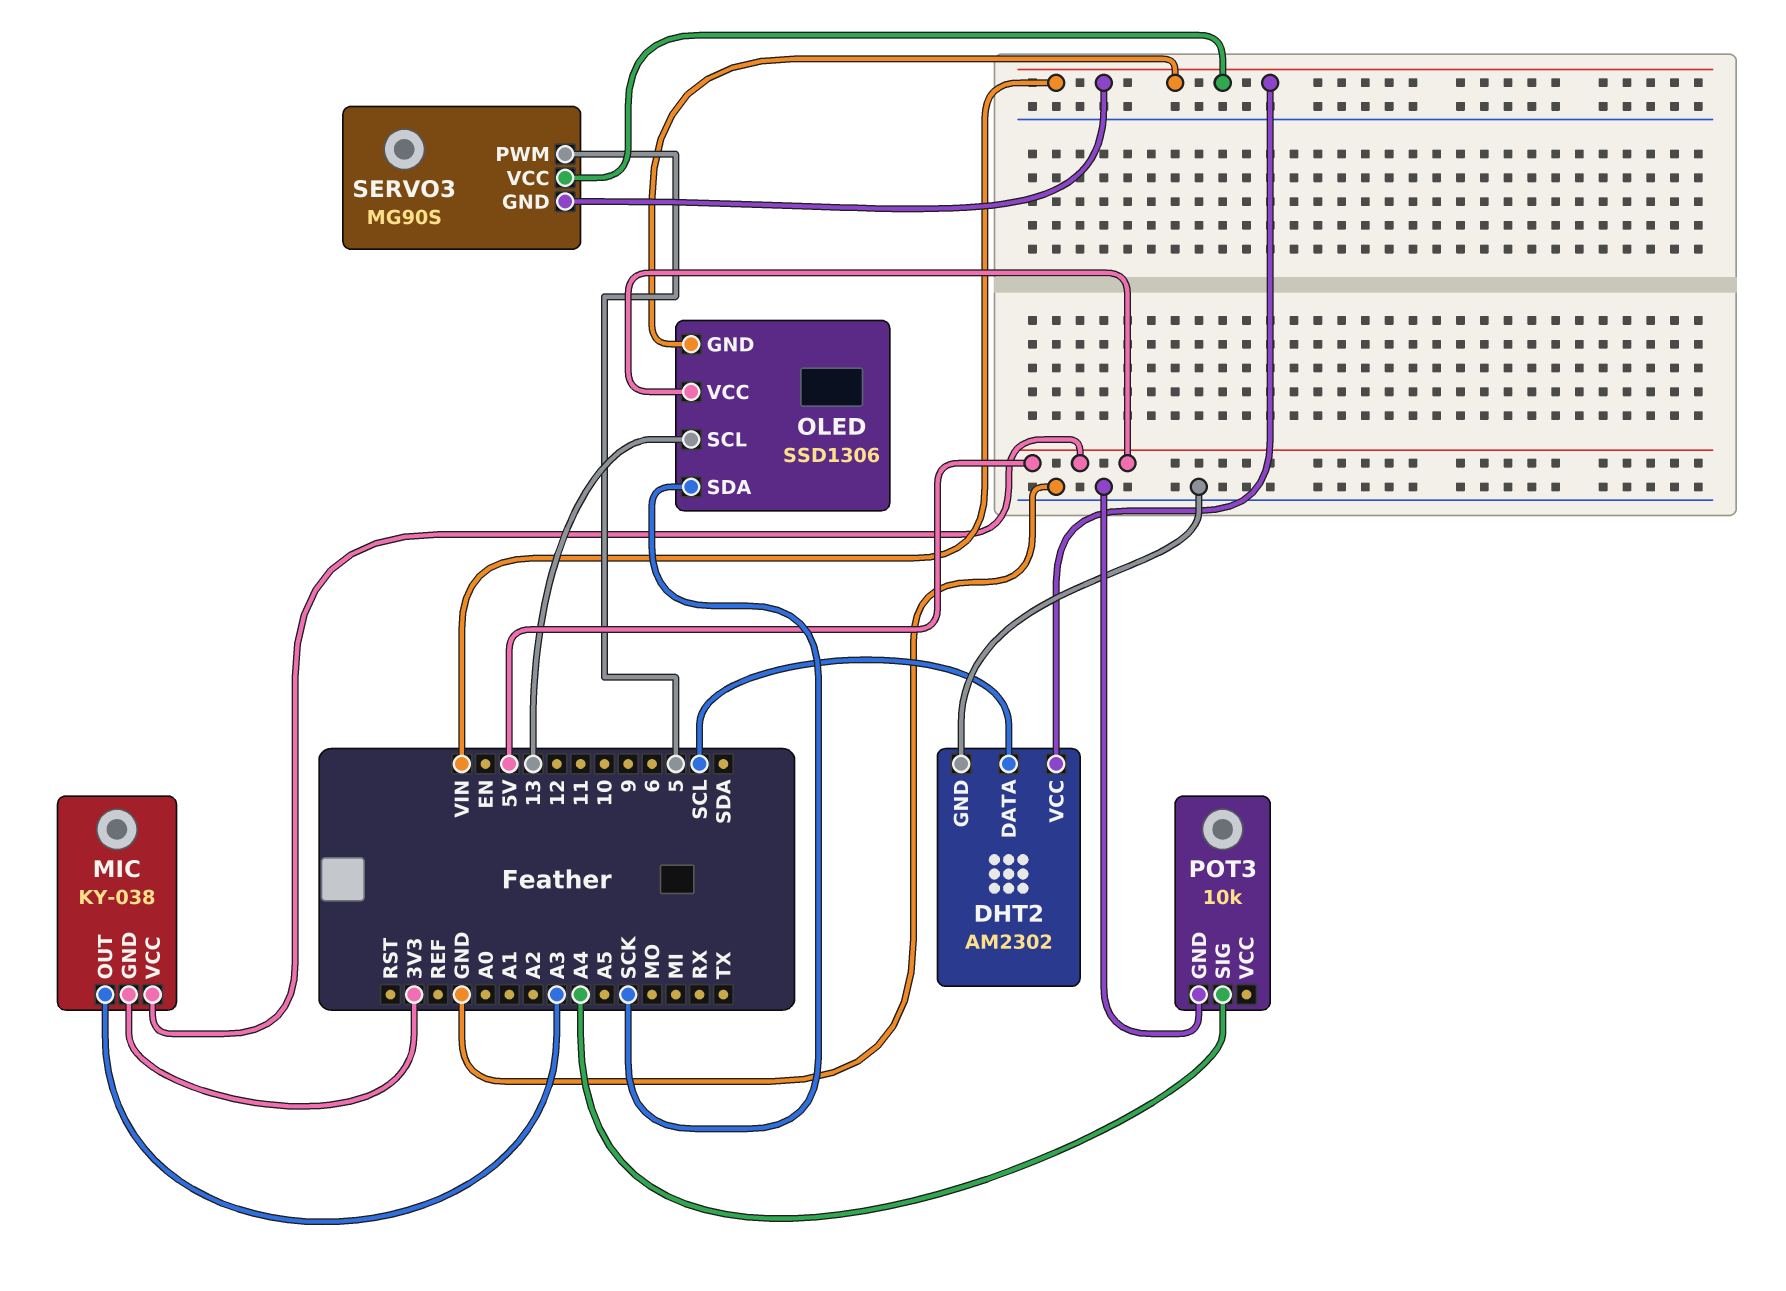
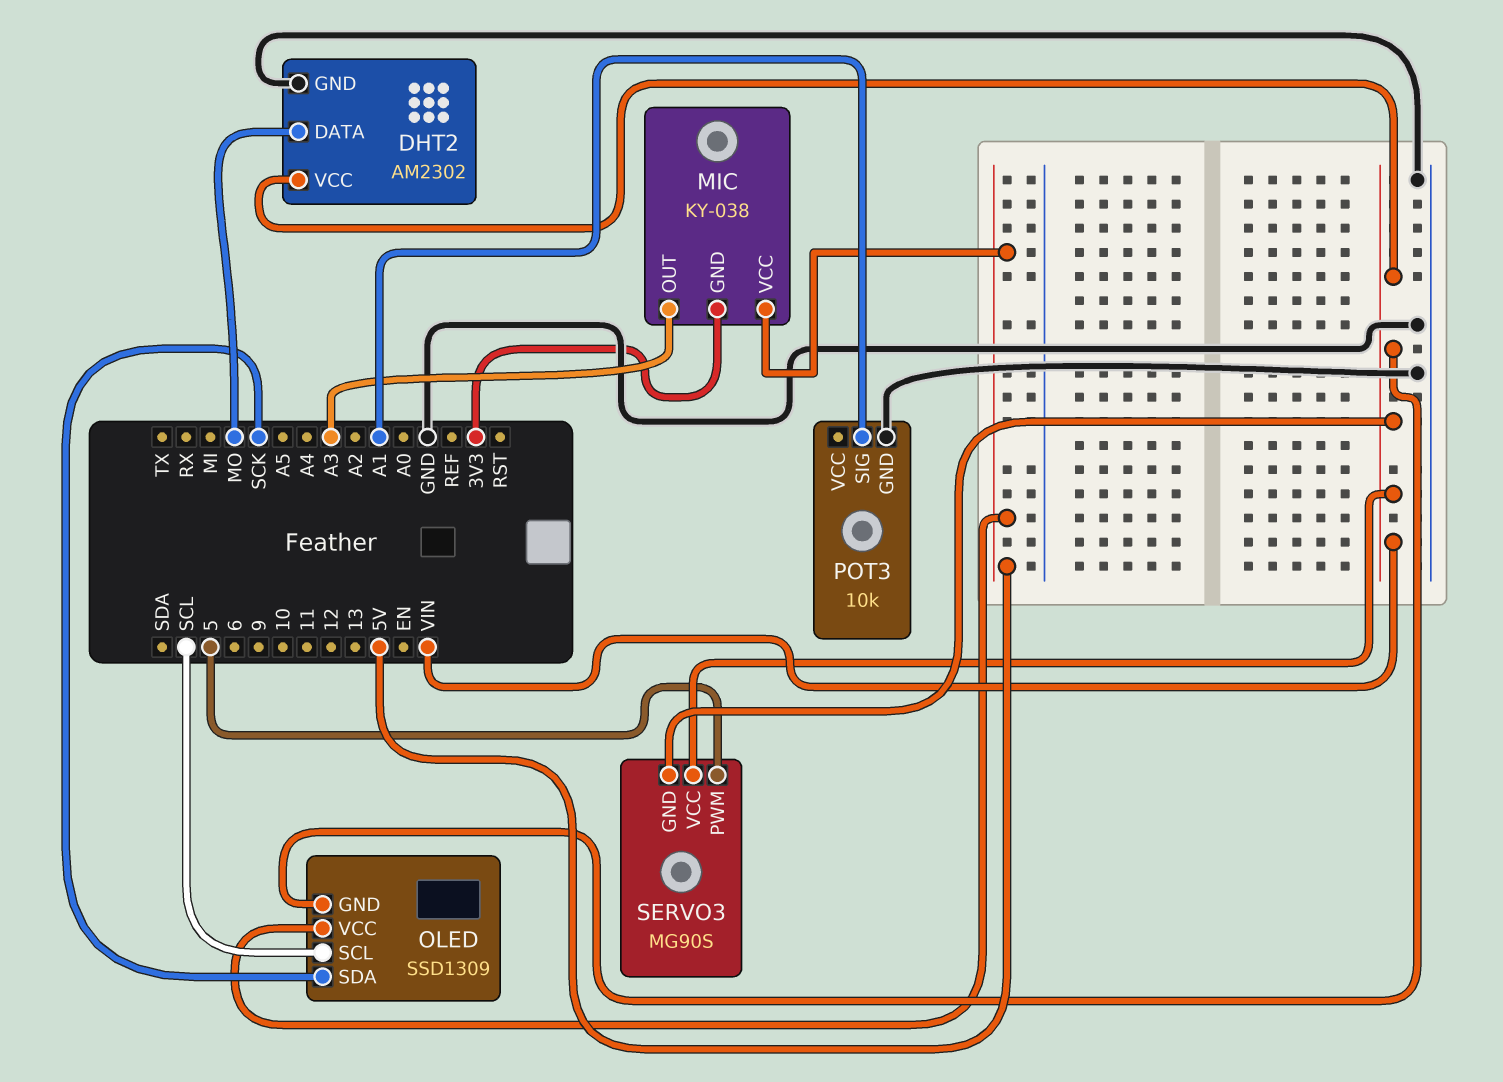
DHT2 pin DATA: SCL -> MO
OLED: SSD1306 -> SSD1309
OLED pin SCL: 13 -> SCL
POT3 pin SIG: A4 -> A1

